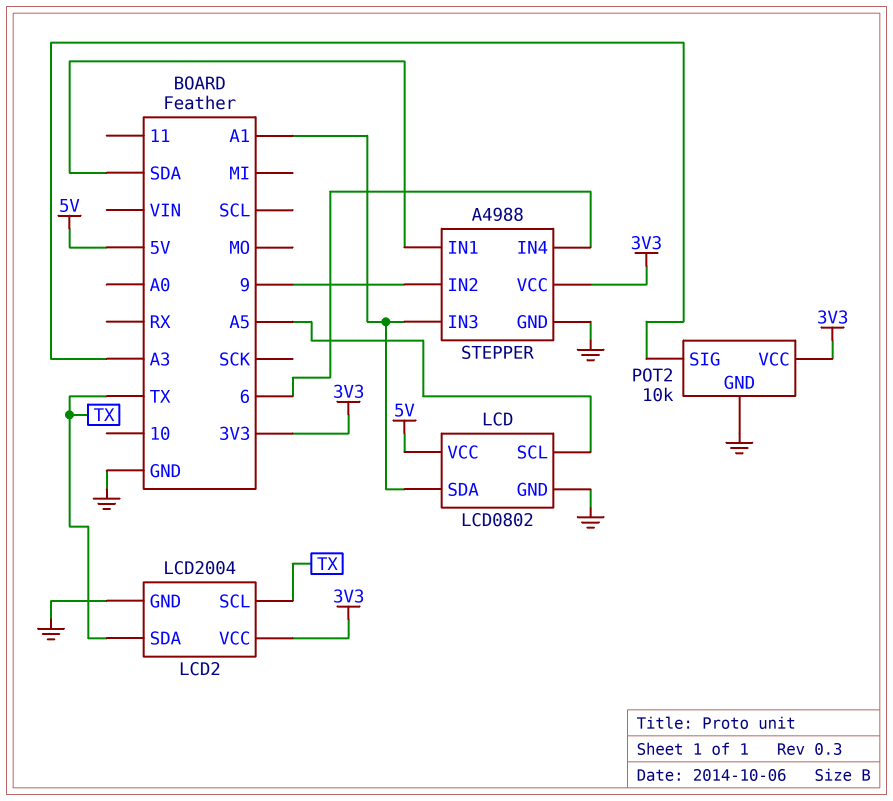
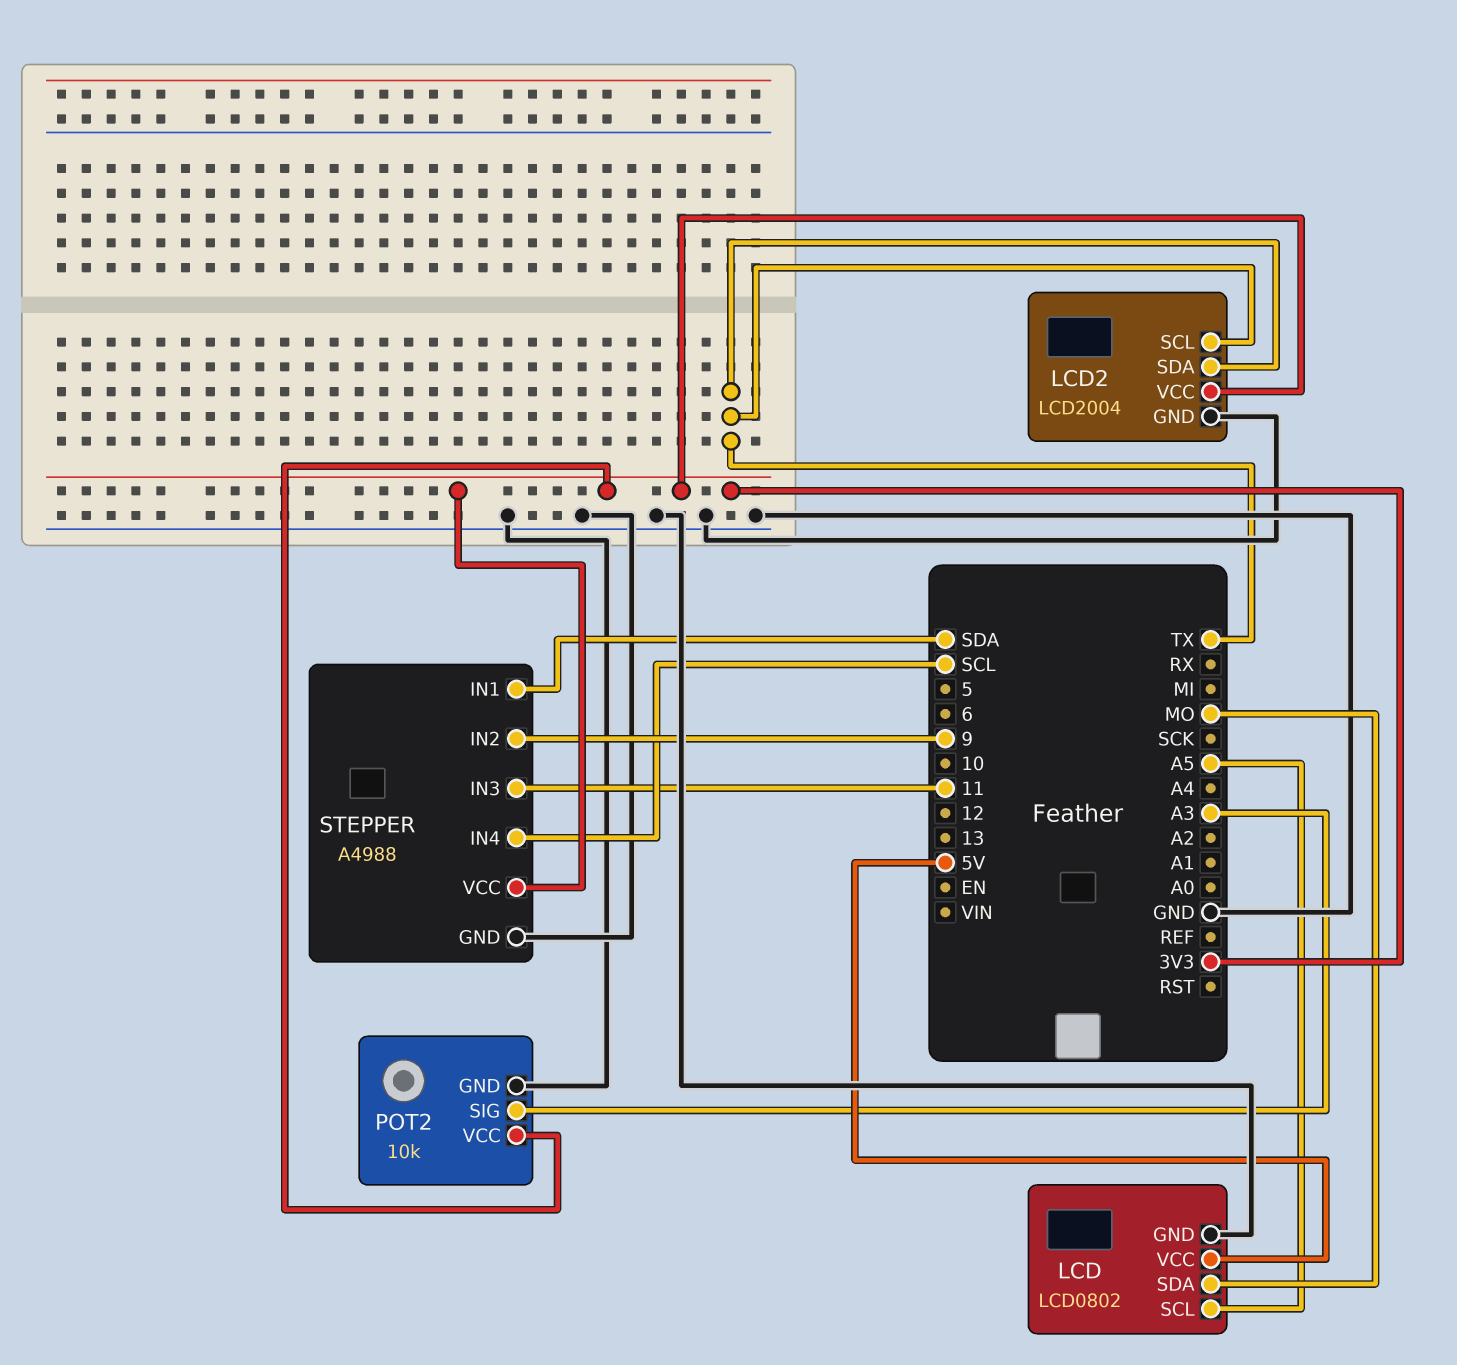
LCD pin SDA: A1 -> MO
STEPPER pin IN3: A1 -> 11
STEPPER pin IN4: 6 -> SCL

